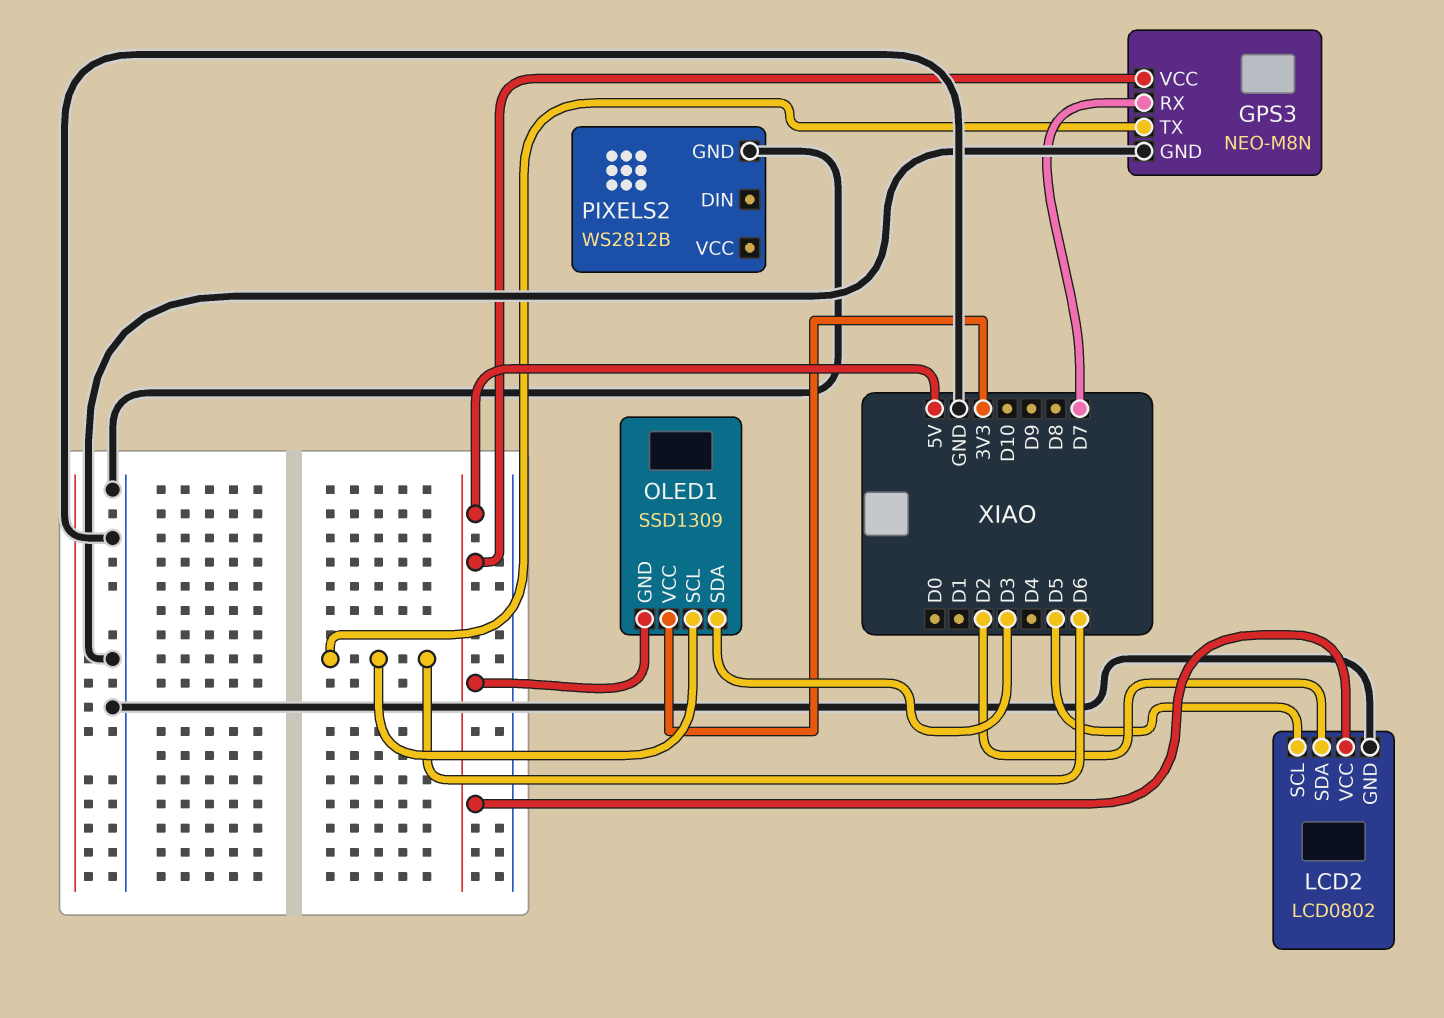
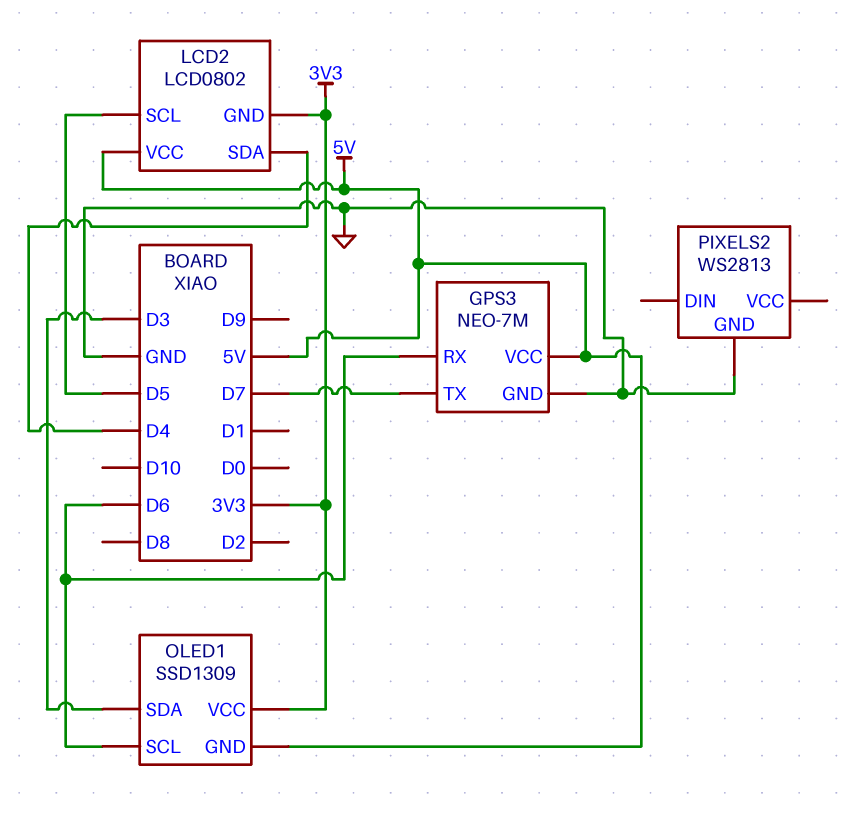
GPS3: NEO-M8N -> NEO-7M
GPS3 pin RX: D7 -> D6
GPS3 pin TX: D6 -> D7
LCD2 pin GND: GND -> 3V3
LCD2 pin SDA: D2 -> D4
PIXELS2: WS2812B -> WS2813

